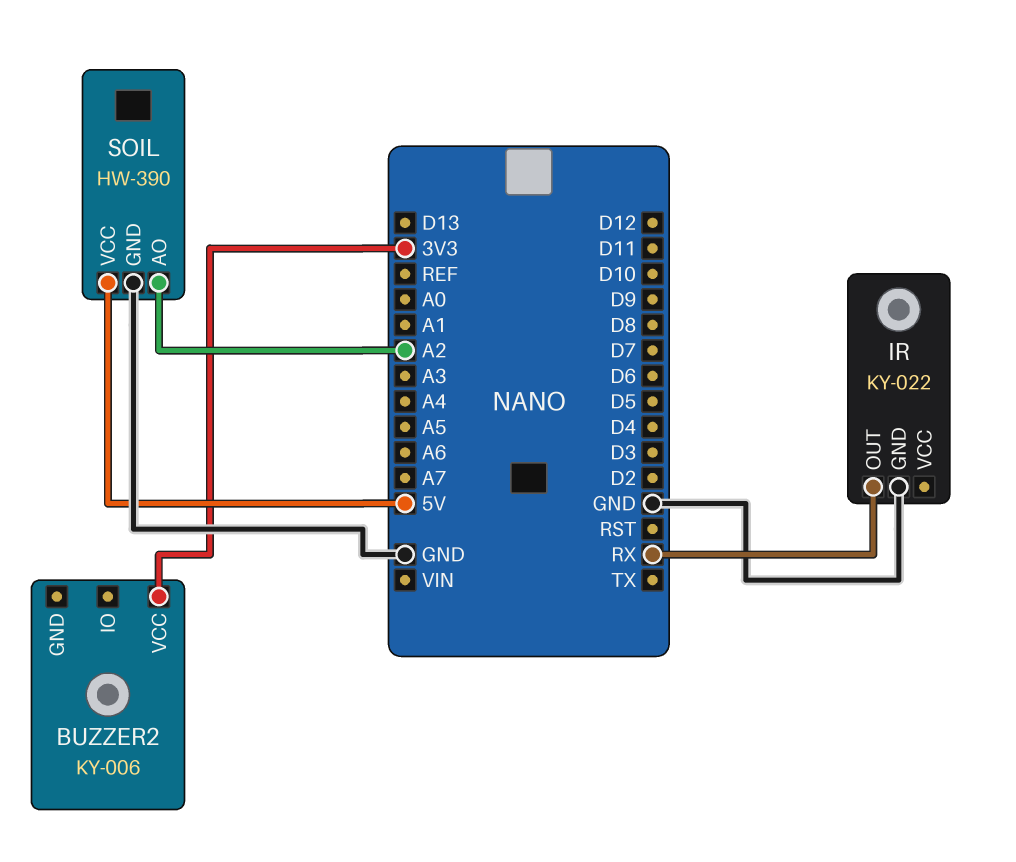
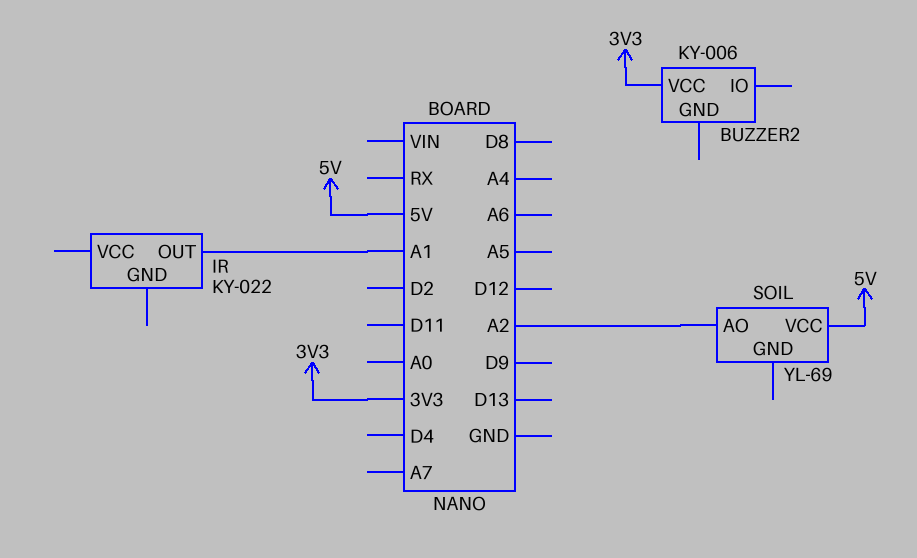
IR pin GND: GND -> none
IR pin OUT: RX -> A1
SOIL: HW-390 -> YL-69
SOIL pin GND: GND -> none

